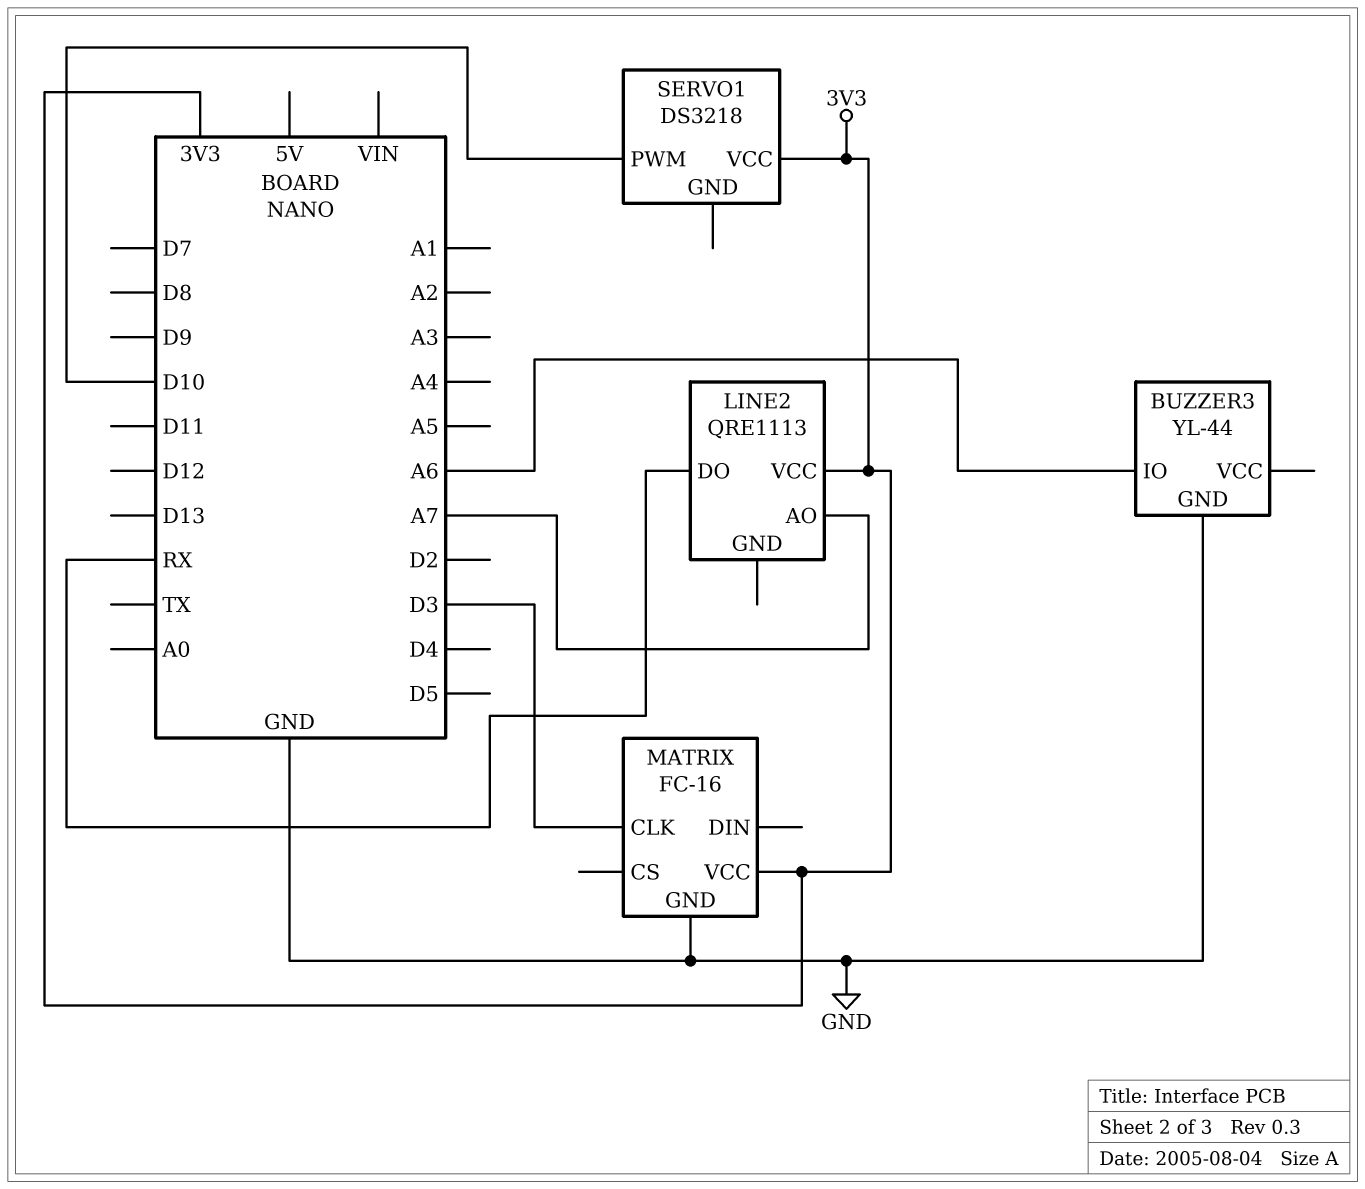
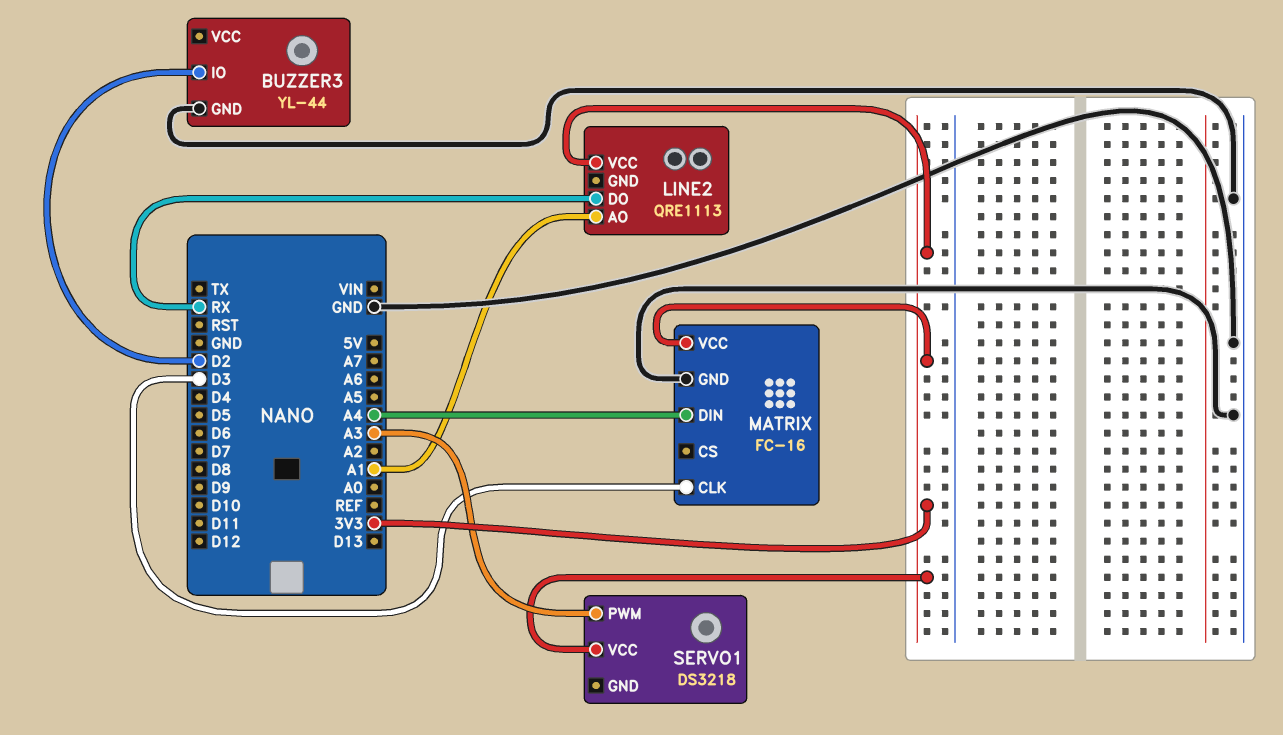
BUZZER3 pin IO: A6 -> D2
LINE2 pin AO: A7 -> A1
MATRIX pin DIN: none -> A4
SERVO1 pin PWM: D10 -> A3

